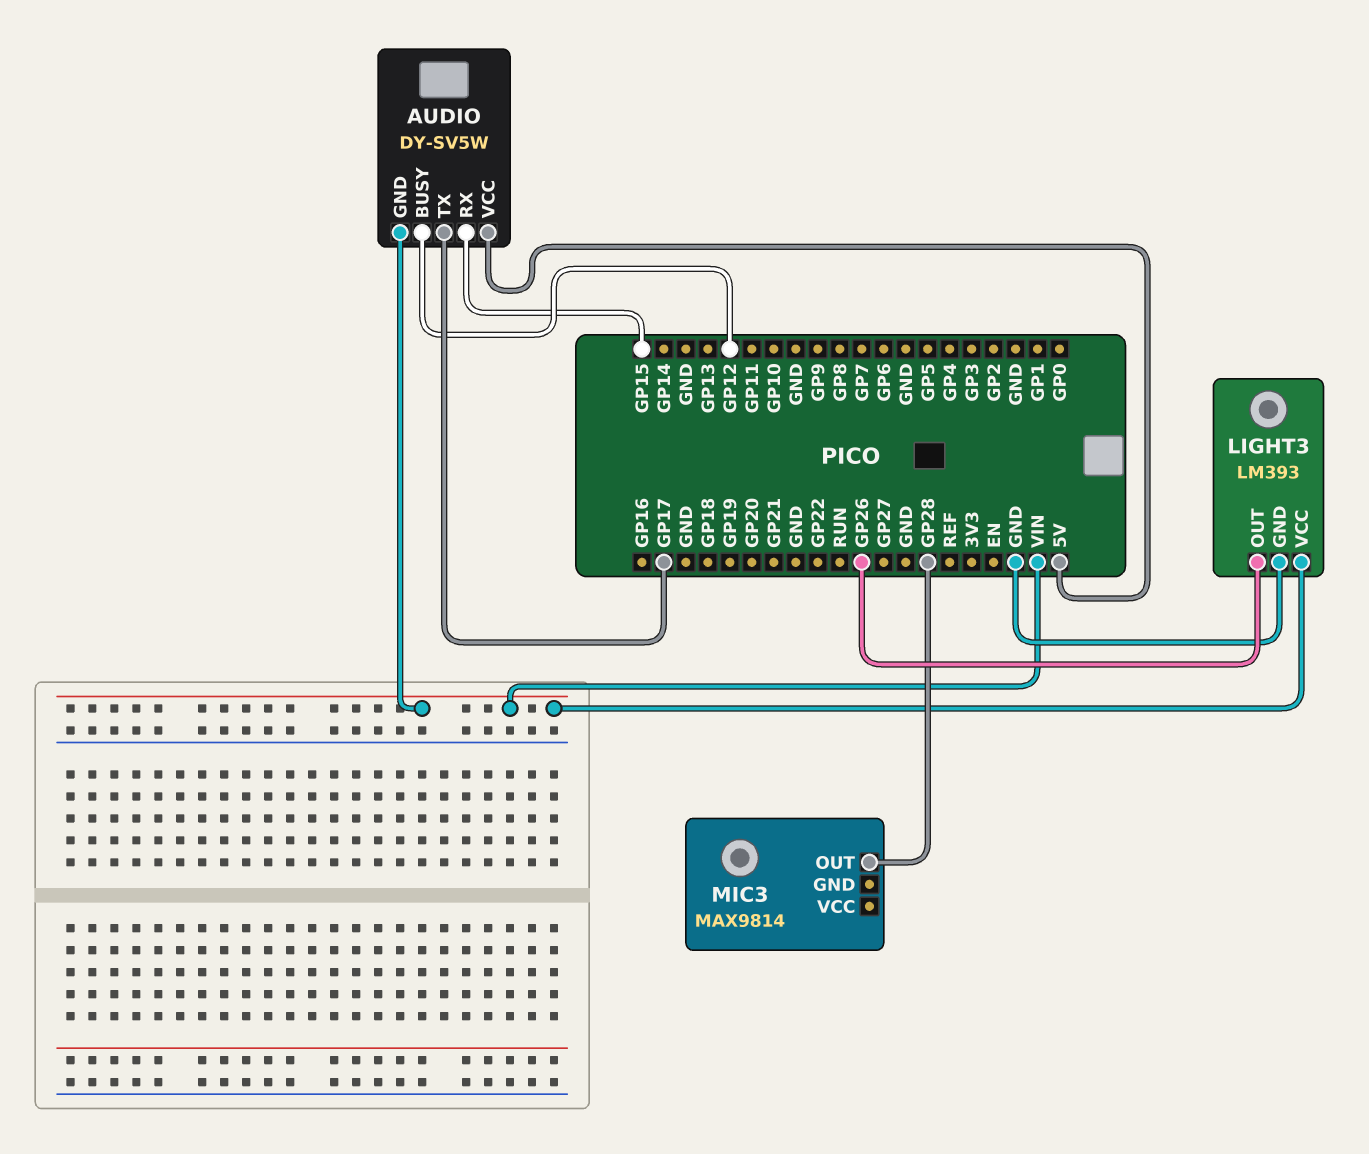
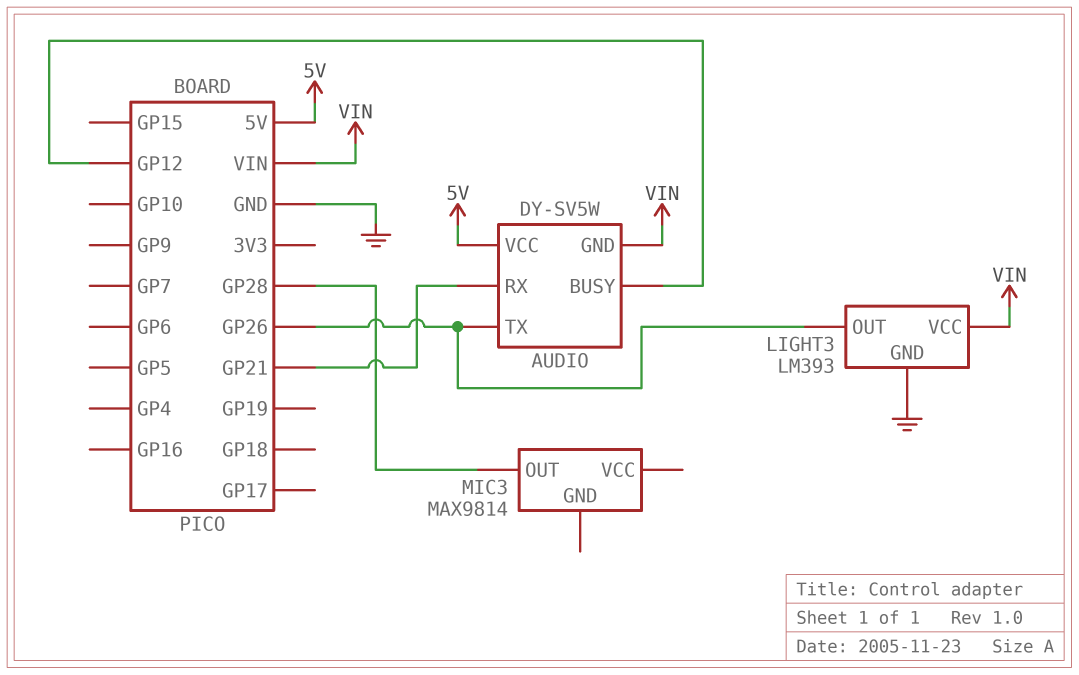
AUDIO pin RX: GP15 -> GP21
AUDIO pin TX: GP17 -> GP26

